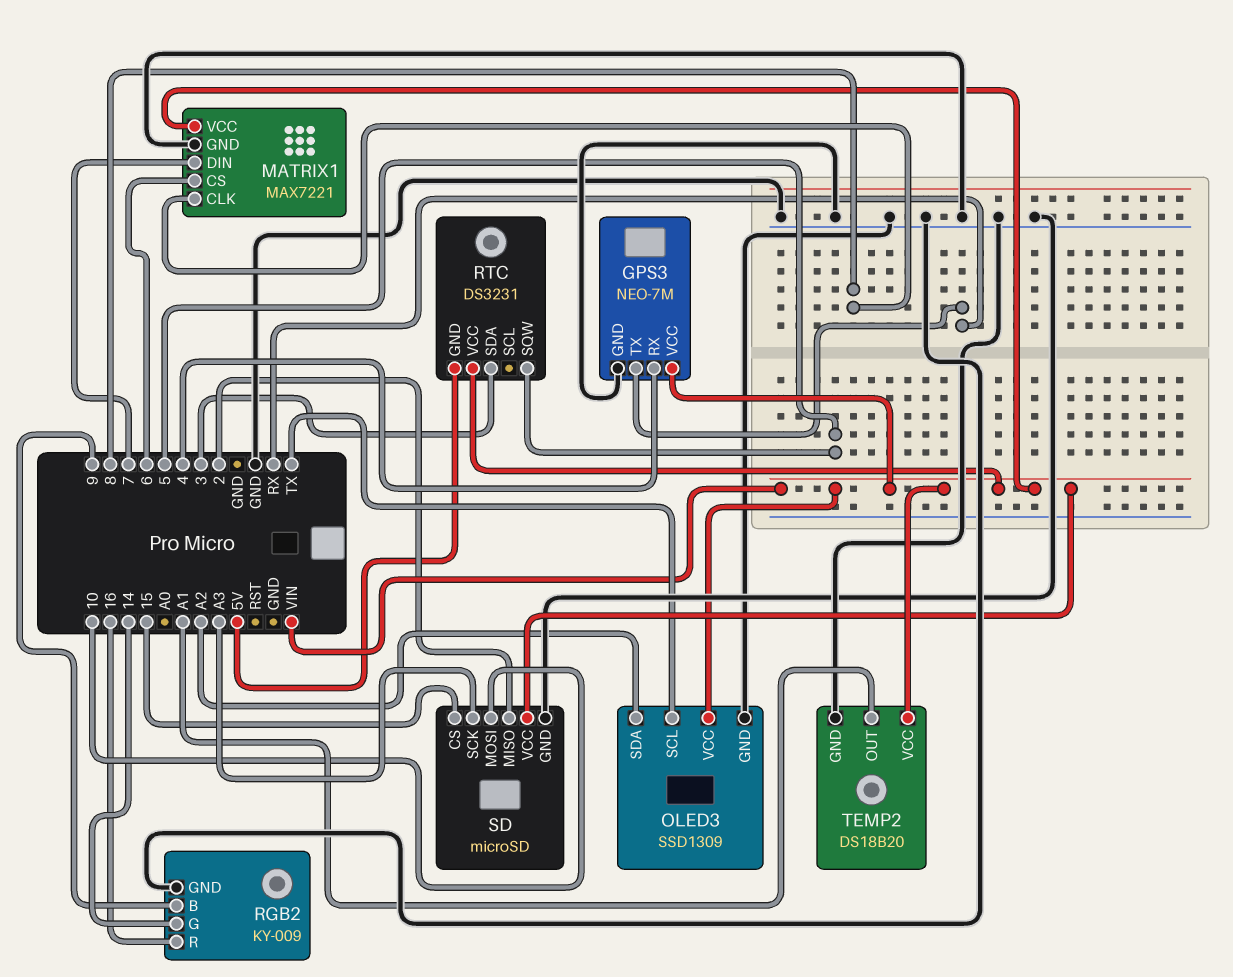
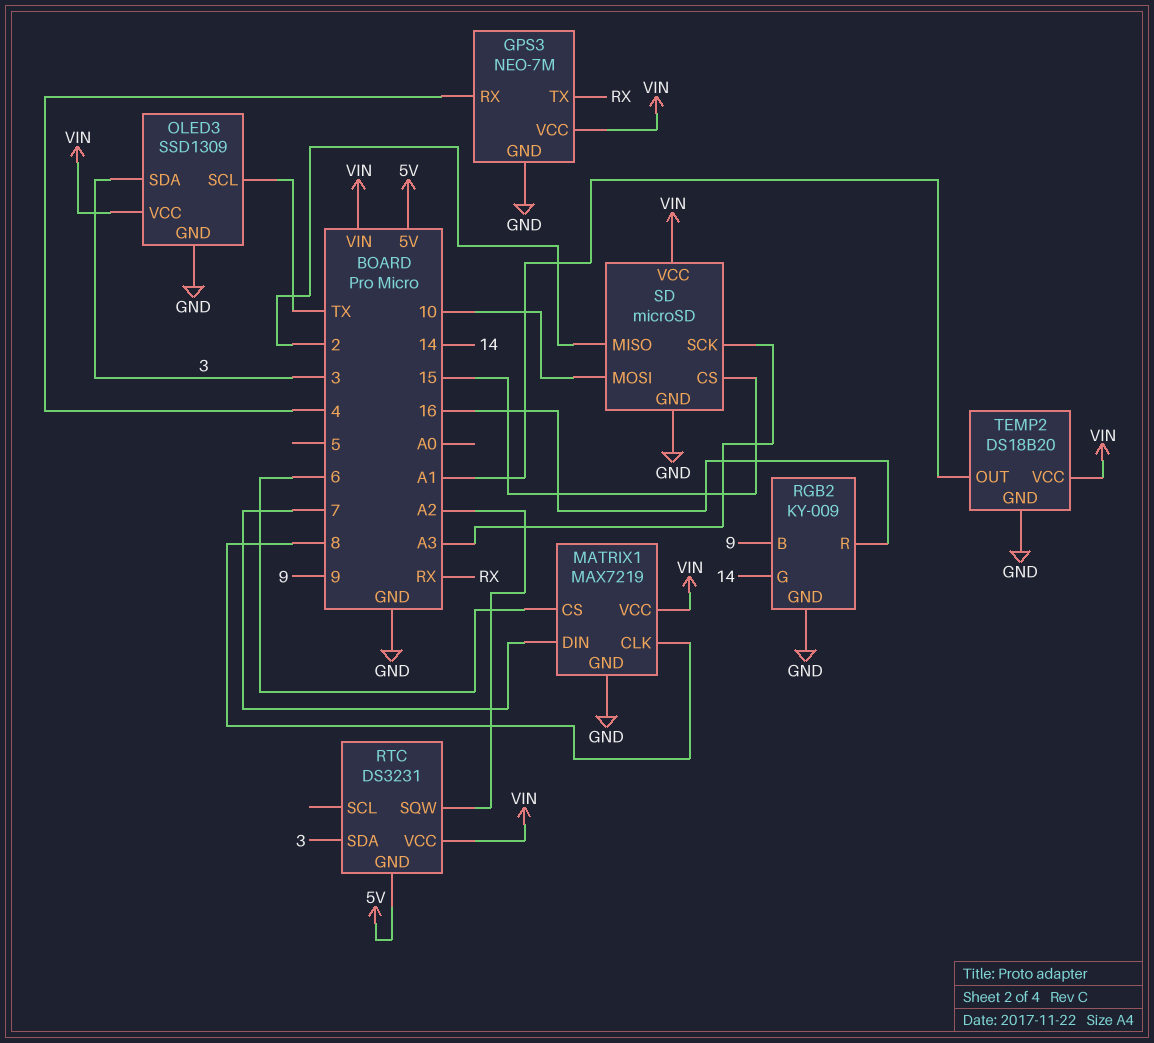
MATRIX1: MAX7221 -> MAX7219
OLED3 pin SDA: A2 -> 3
RTC pin SQW: 5 -> A2

